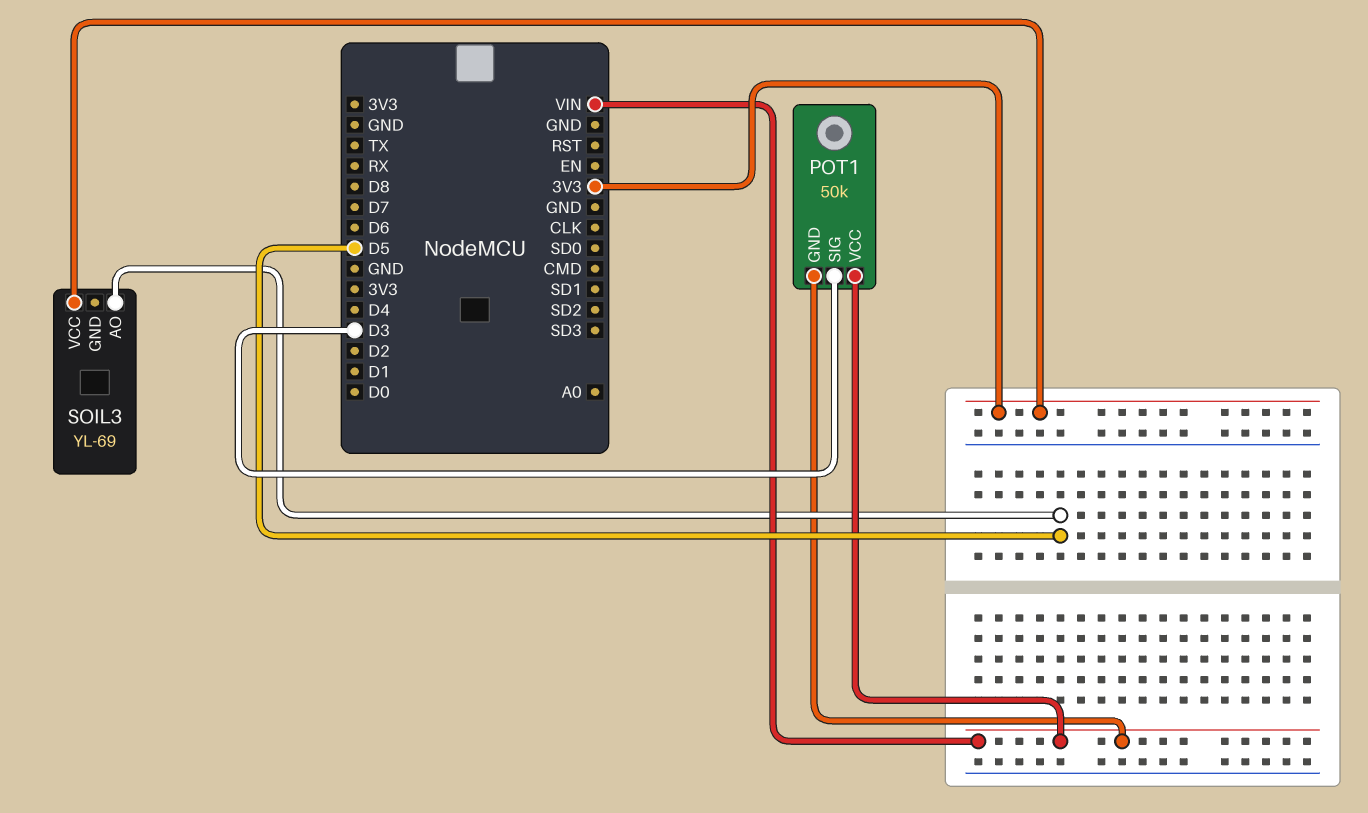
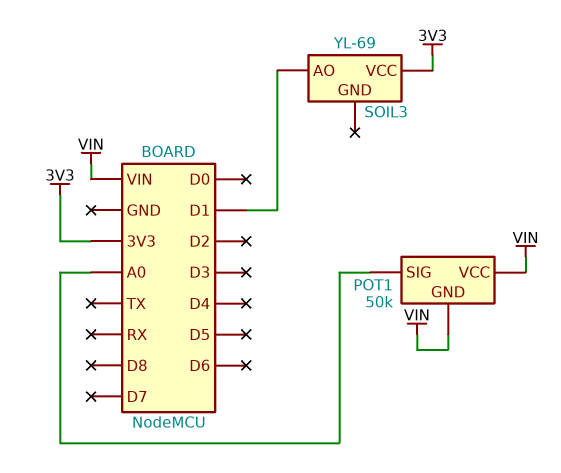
POT1 pin SIG: D3 -> A0
SOIL3 pin AO: D5 -> D1

